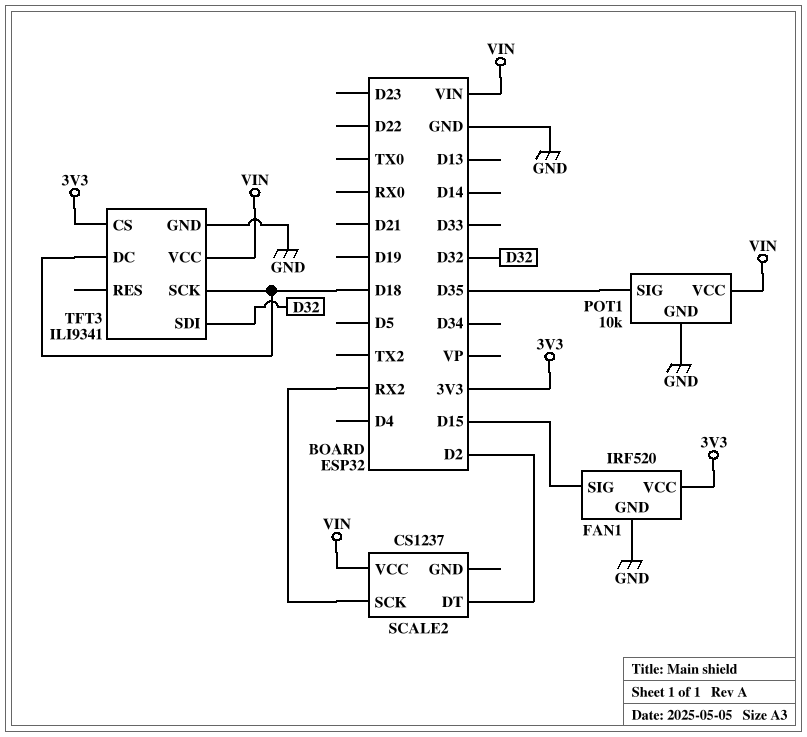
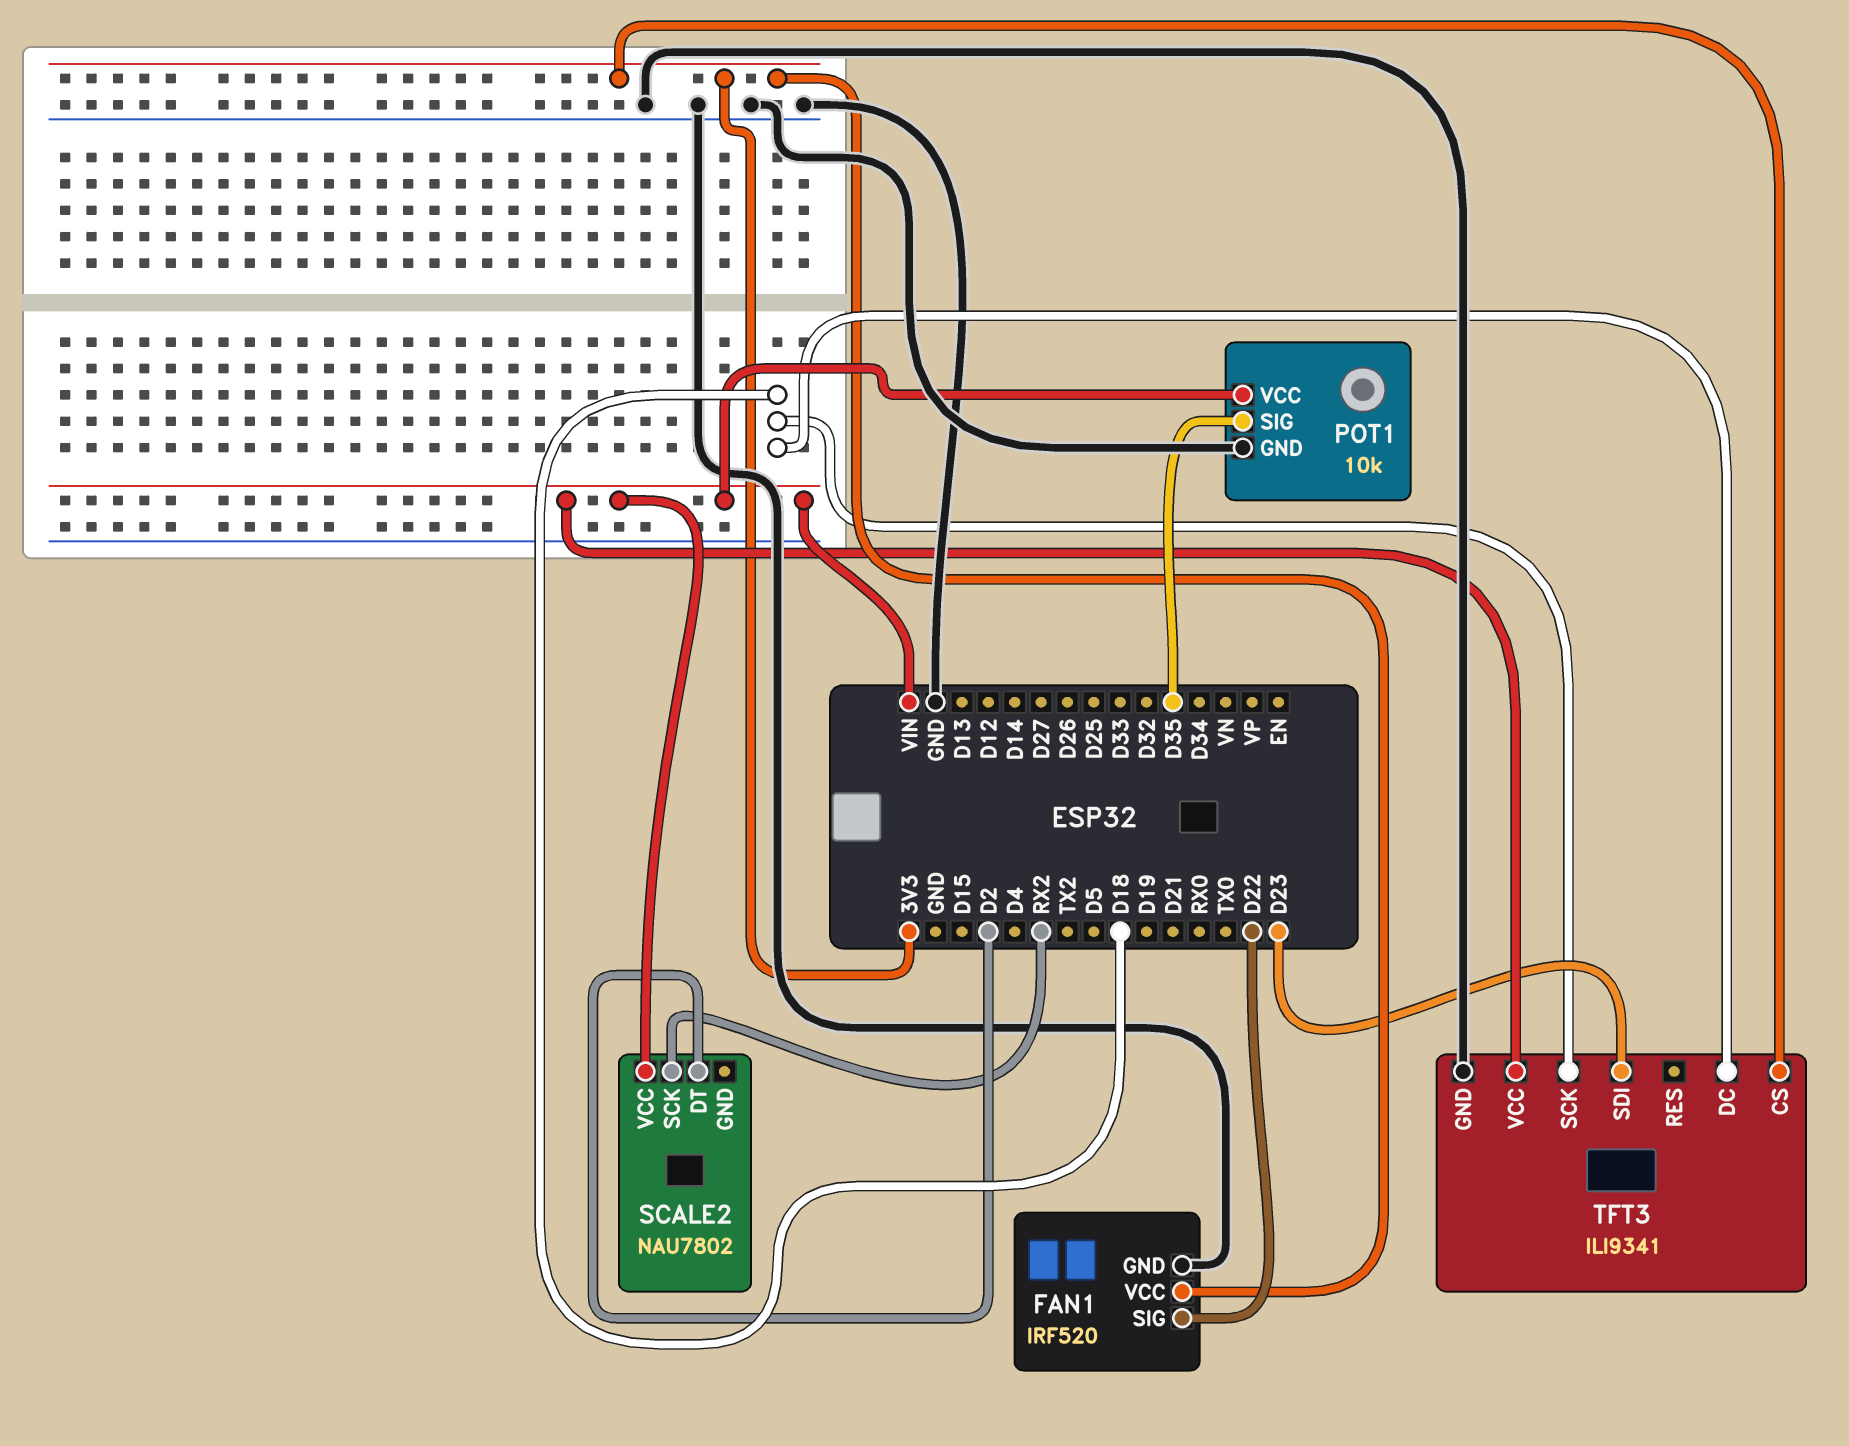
FAN1 pin SIG: D15 -> D22
SCALE2: CS1237 -> NAU7802
TFT3 pin SDI: D32 -> D23

